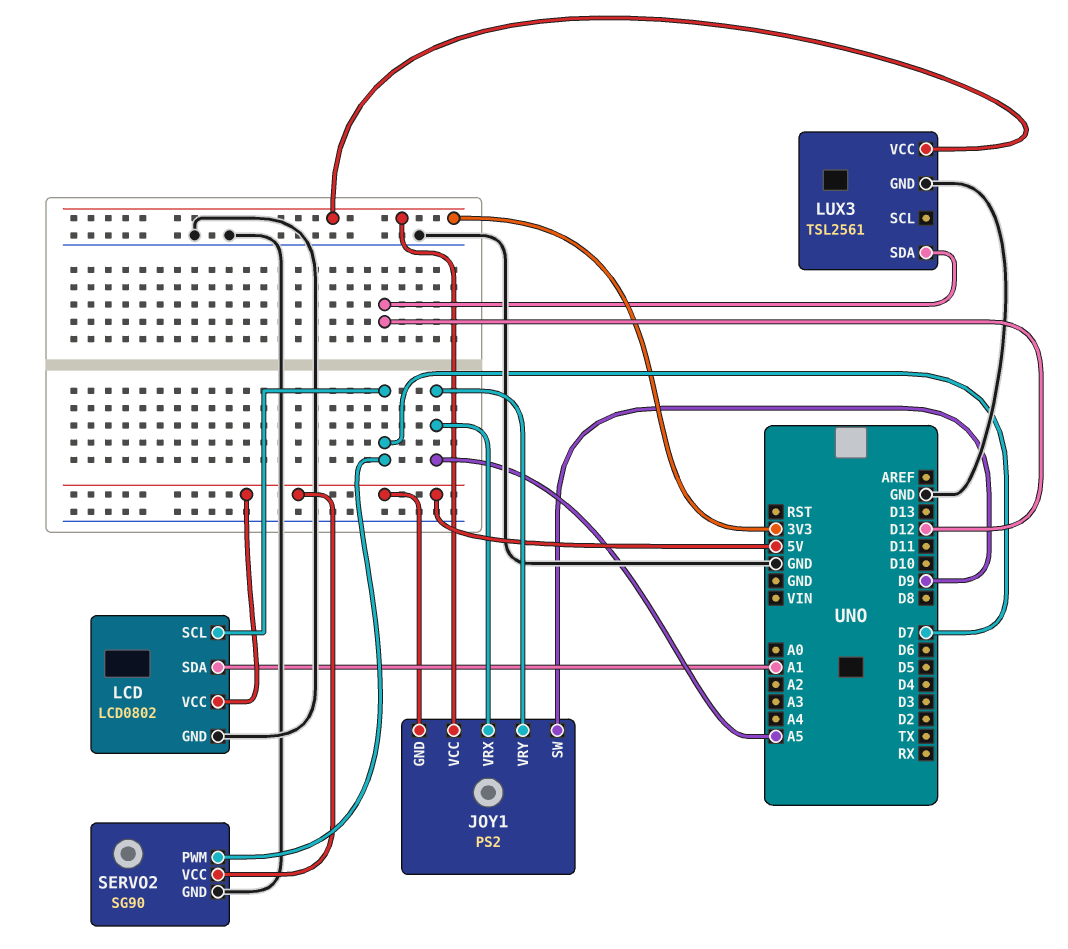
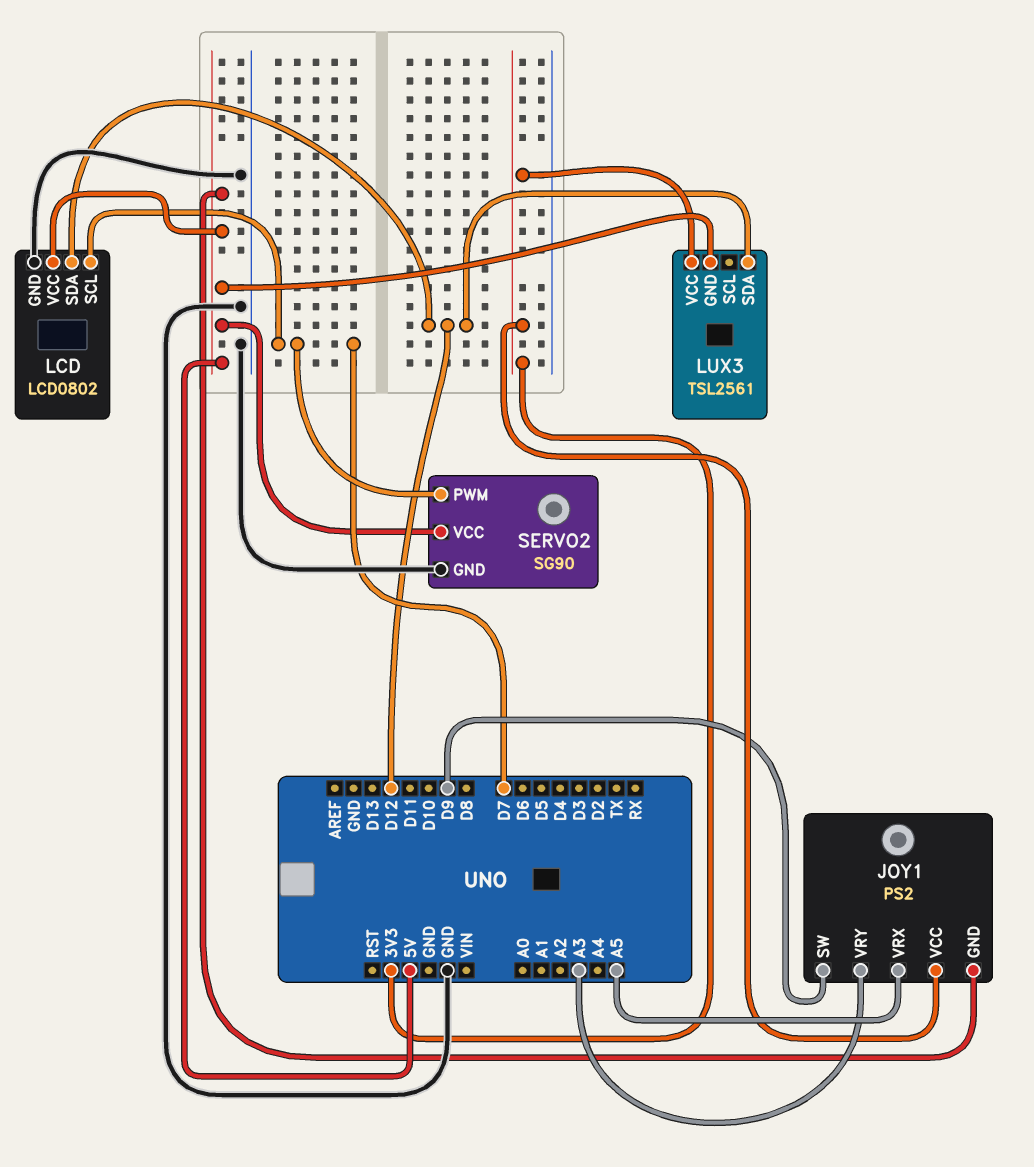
JOY1 pin VRY: A5 -> A3
LCD pin SDA: A1 -> D12
LUX3 pin GND: GND -> 5V

